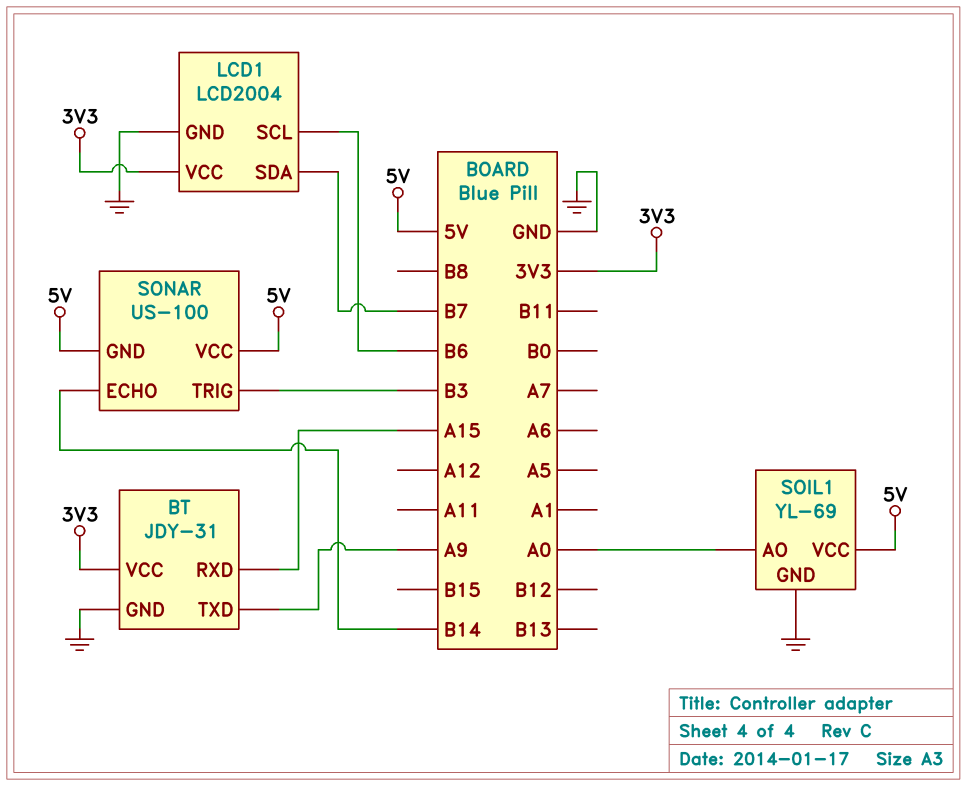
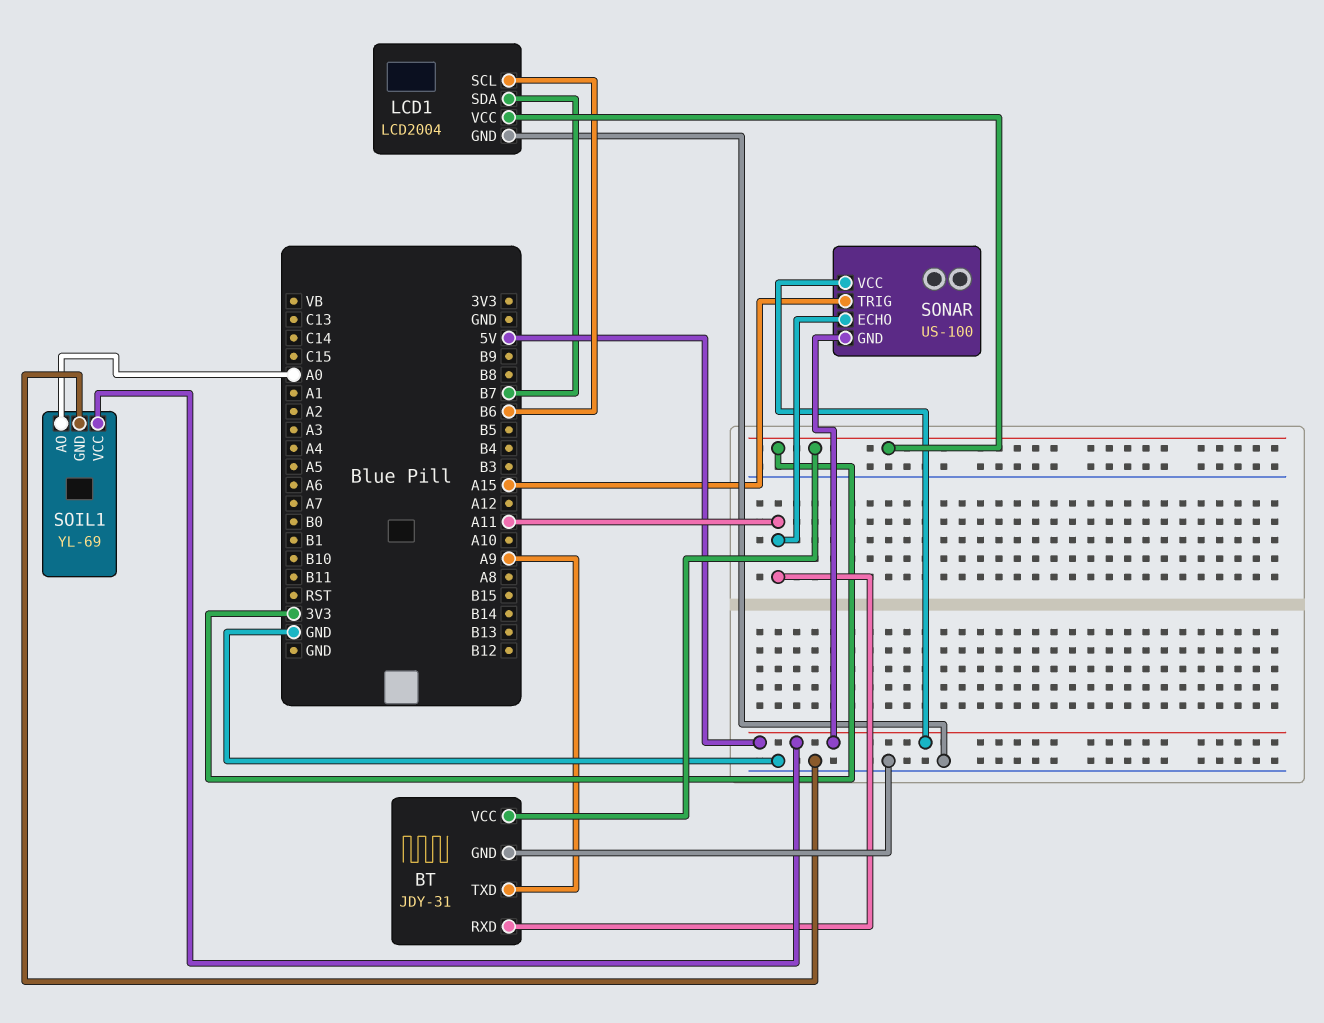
BT pin RXD: A15 -> A11
SONAR pin ECHO: B14 -> A11
SONAR pin TRIG: B3 -> A15

